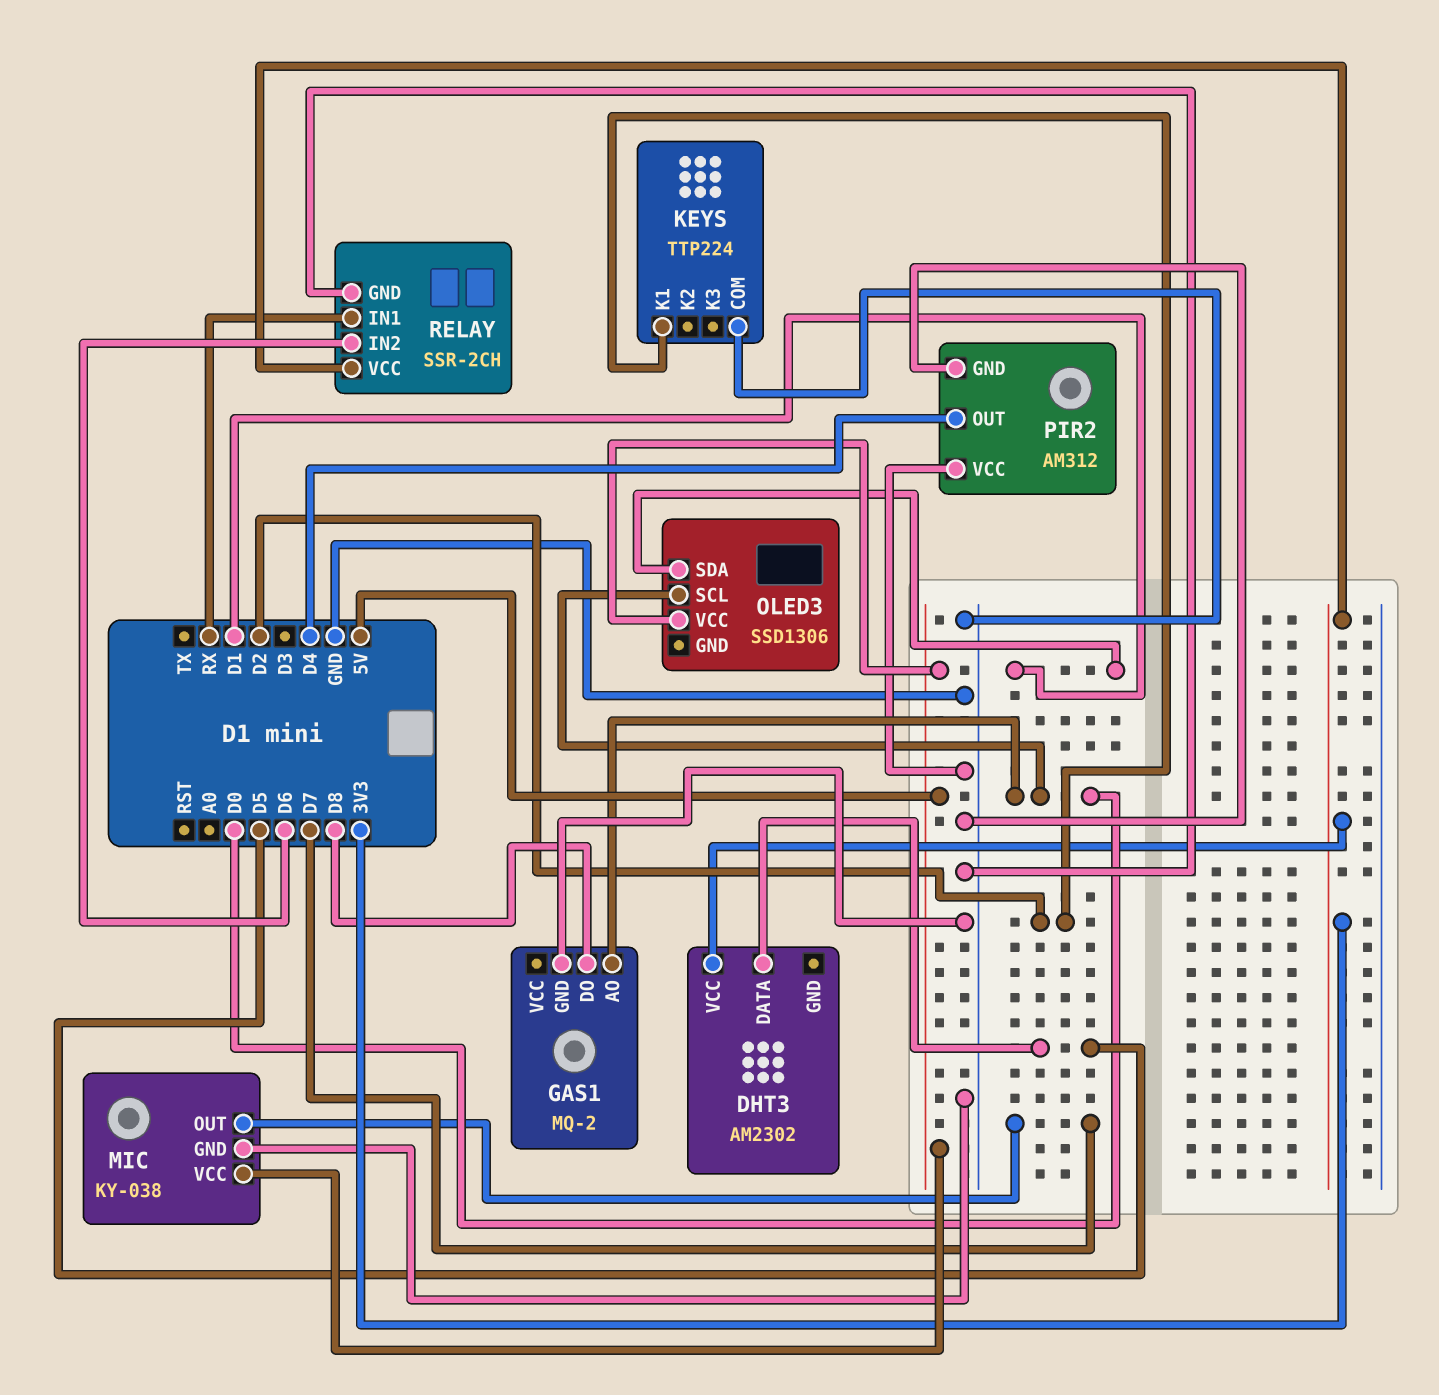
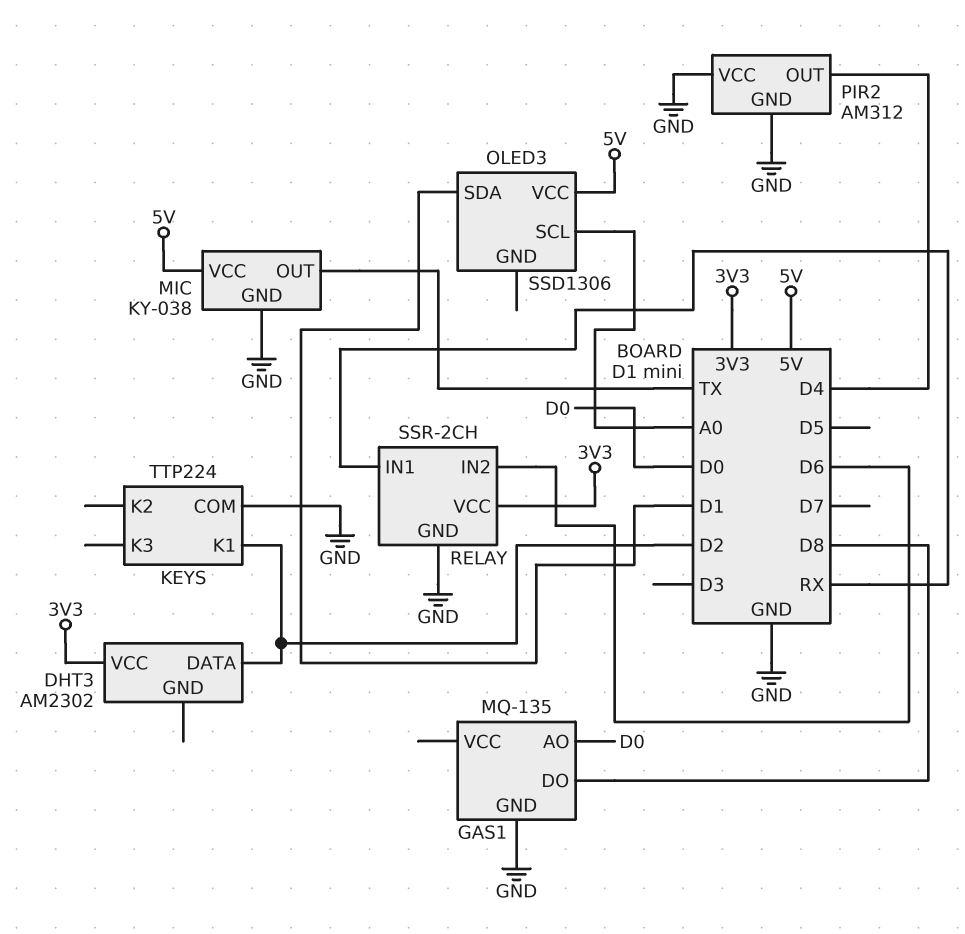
DHT3 pin DATA: D5 -> D2
GAS1: MQ-2 -> MQ-135
MIC pin OUT: D7 -> TX
OLED3 pin SCL: D0 -> A0

